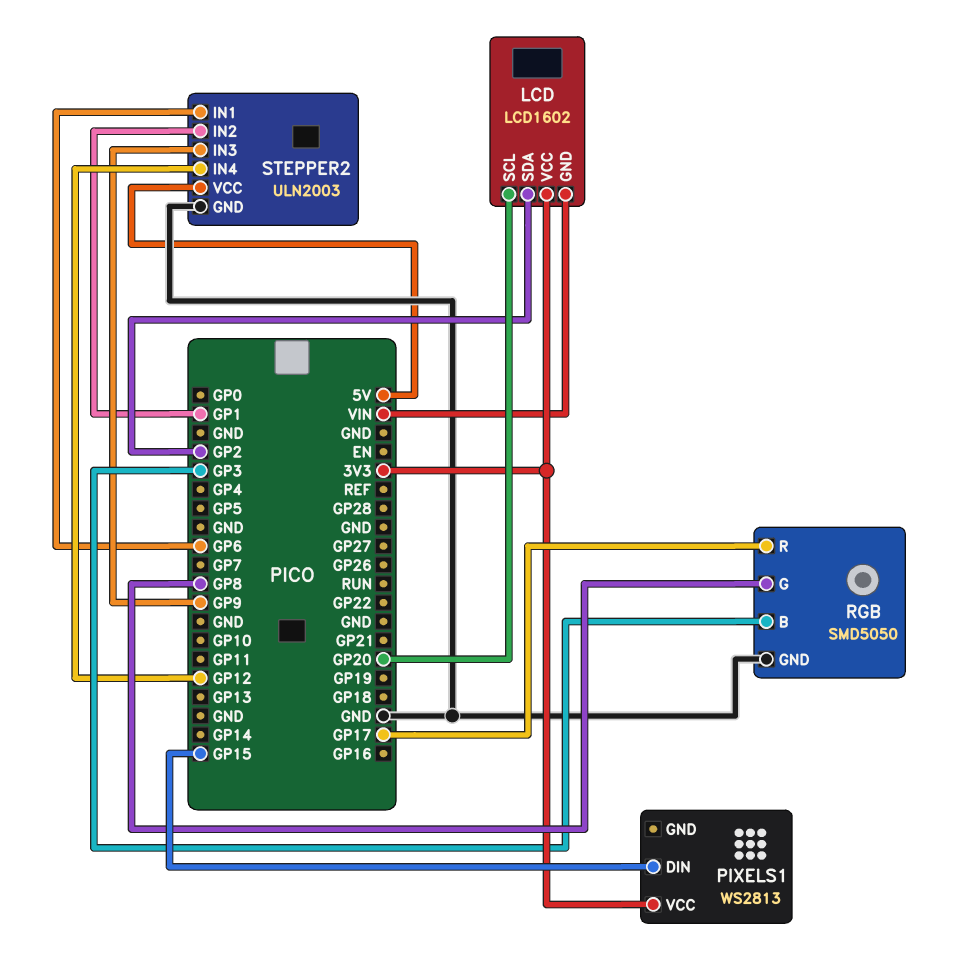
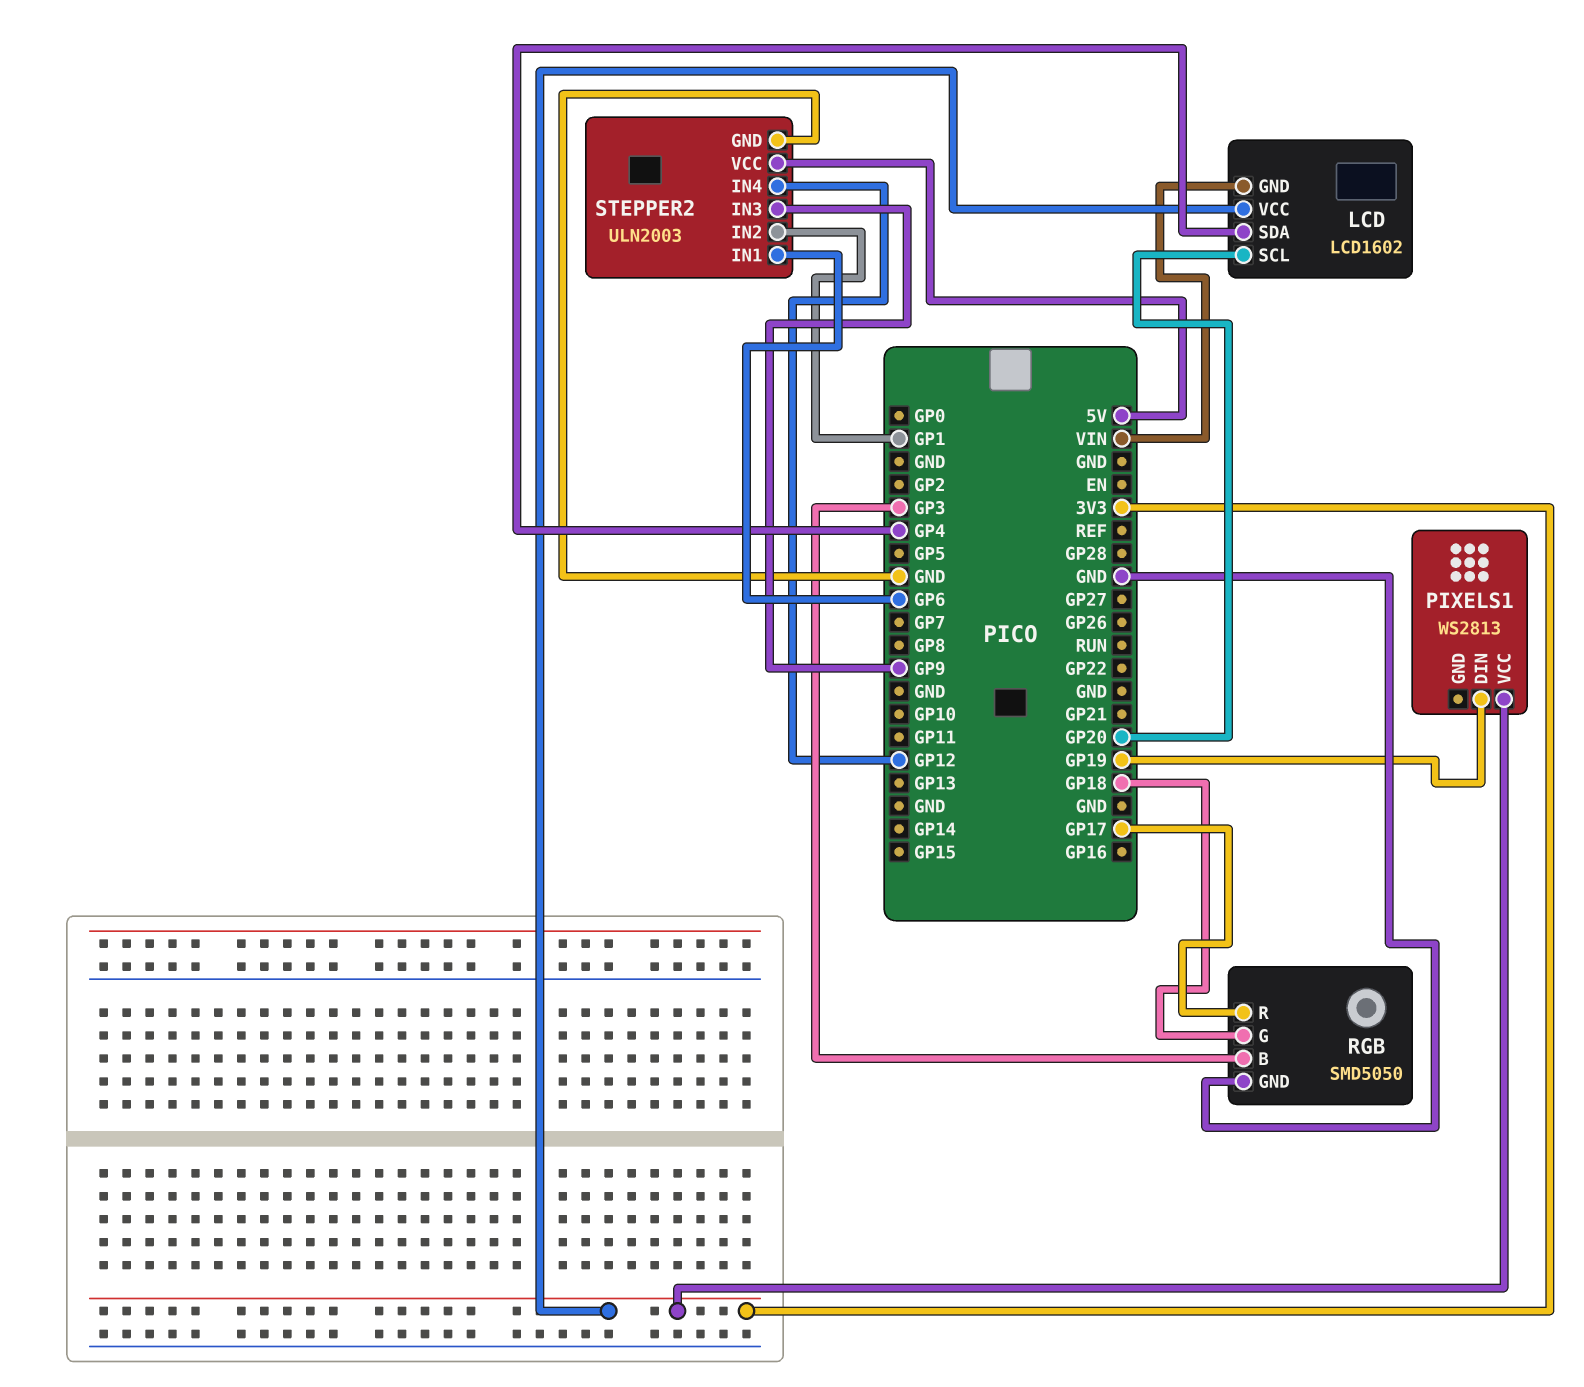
LCD pin SDA: GP2 -> GP4
PIXELS1 pin DIN: GP15 -> GP19
RGB pin G: GP8 -> GP18

